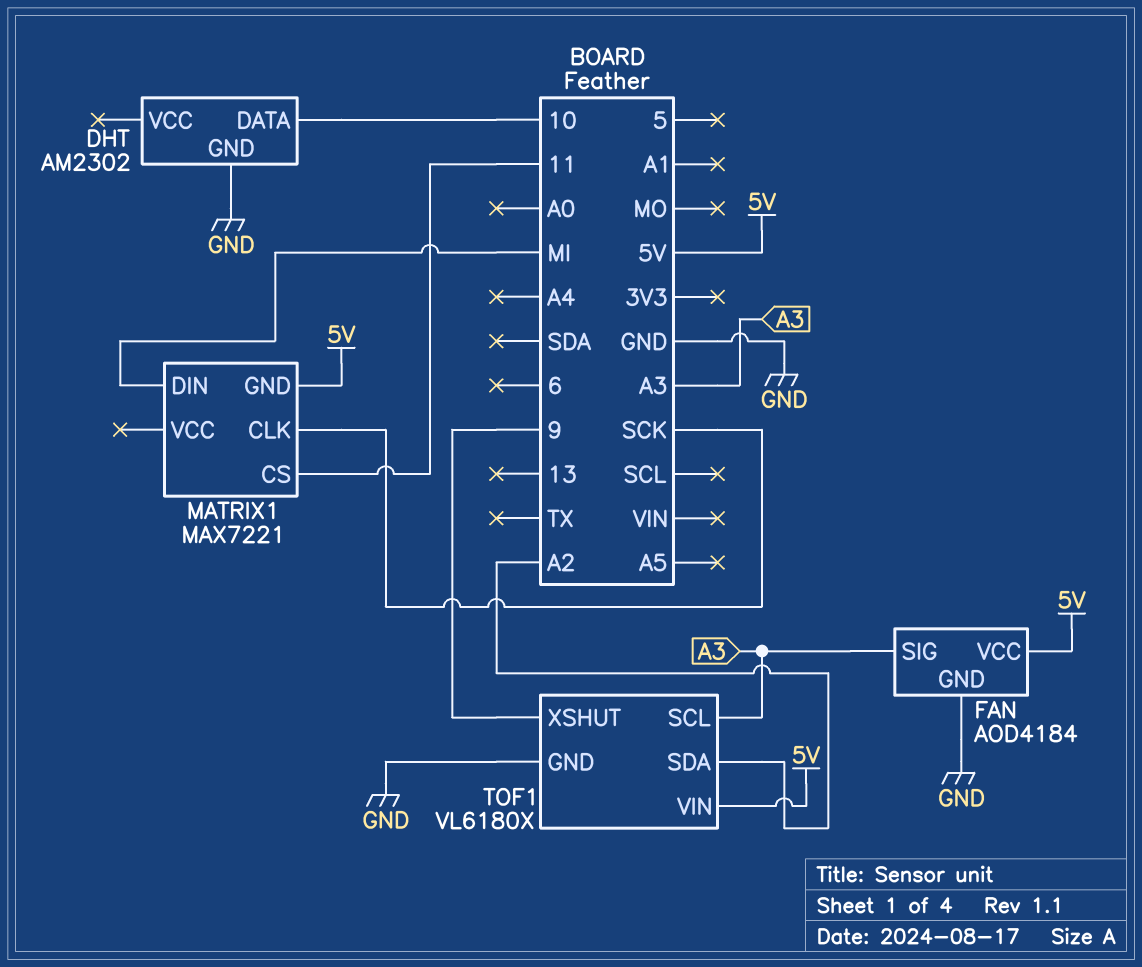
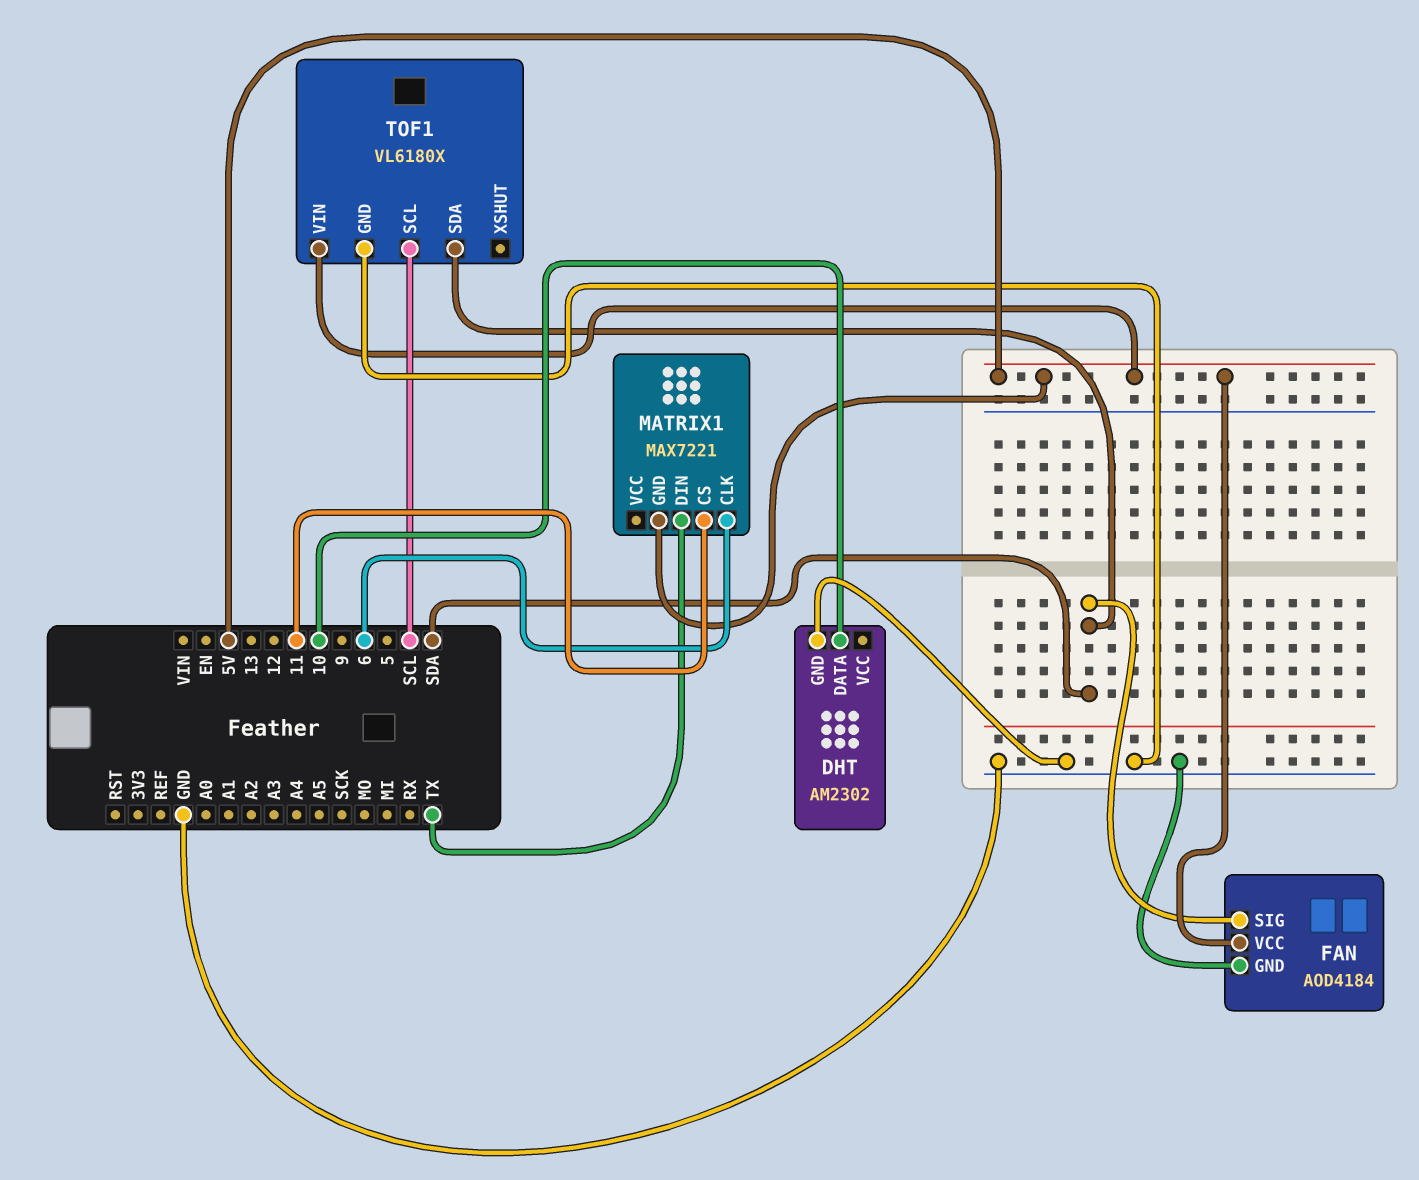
FAN pin SIG: A3 -> SDA
MATRIX1 pin CLK: SCK -> 6
MATRIX1 pin DIN: MI -> TX
TOF1 pin SCL: A3 -> SCL
TOF1 pin SDA: A2 -> SDA
TOF1 pin XSHUT: 9 -> none

